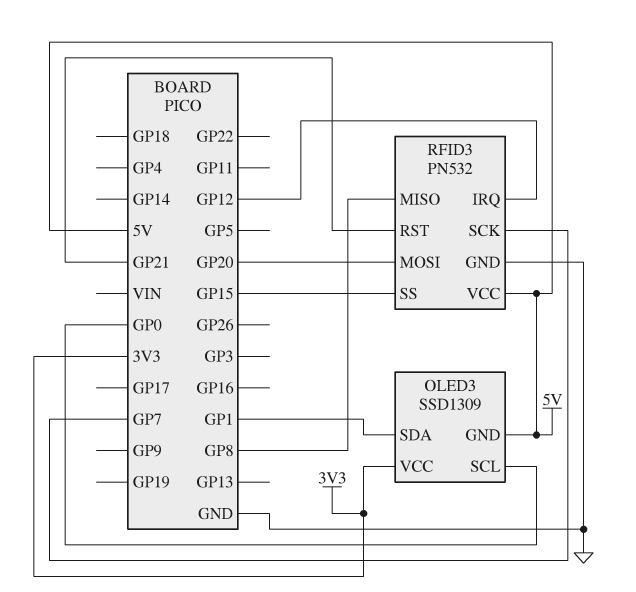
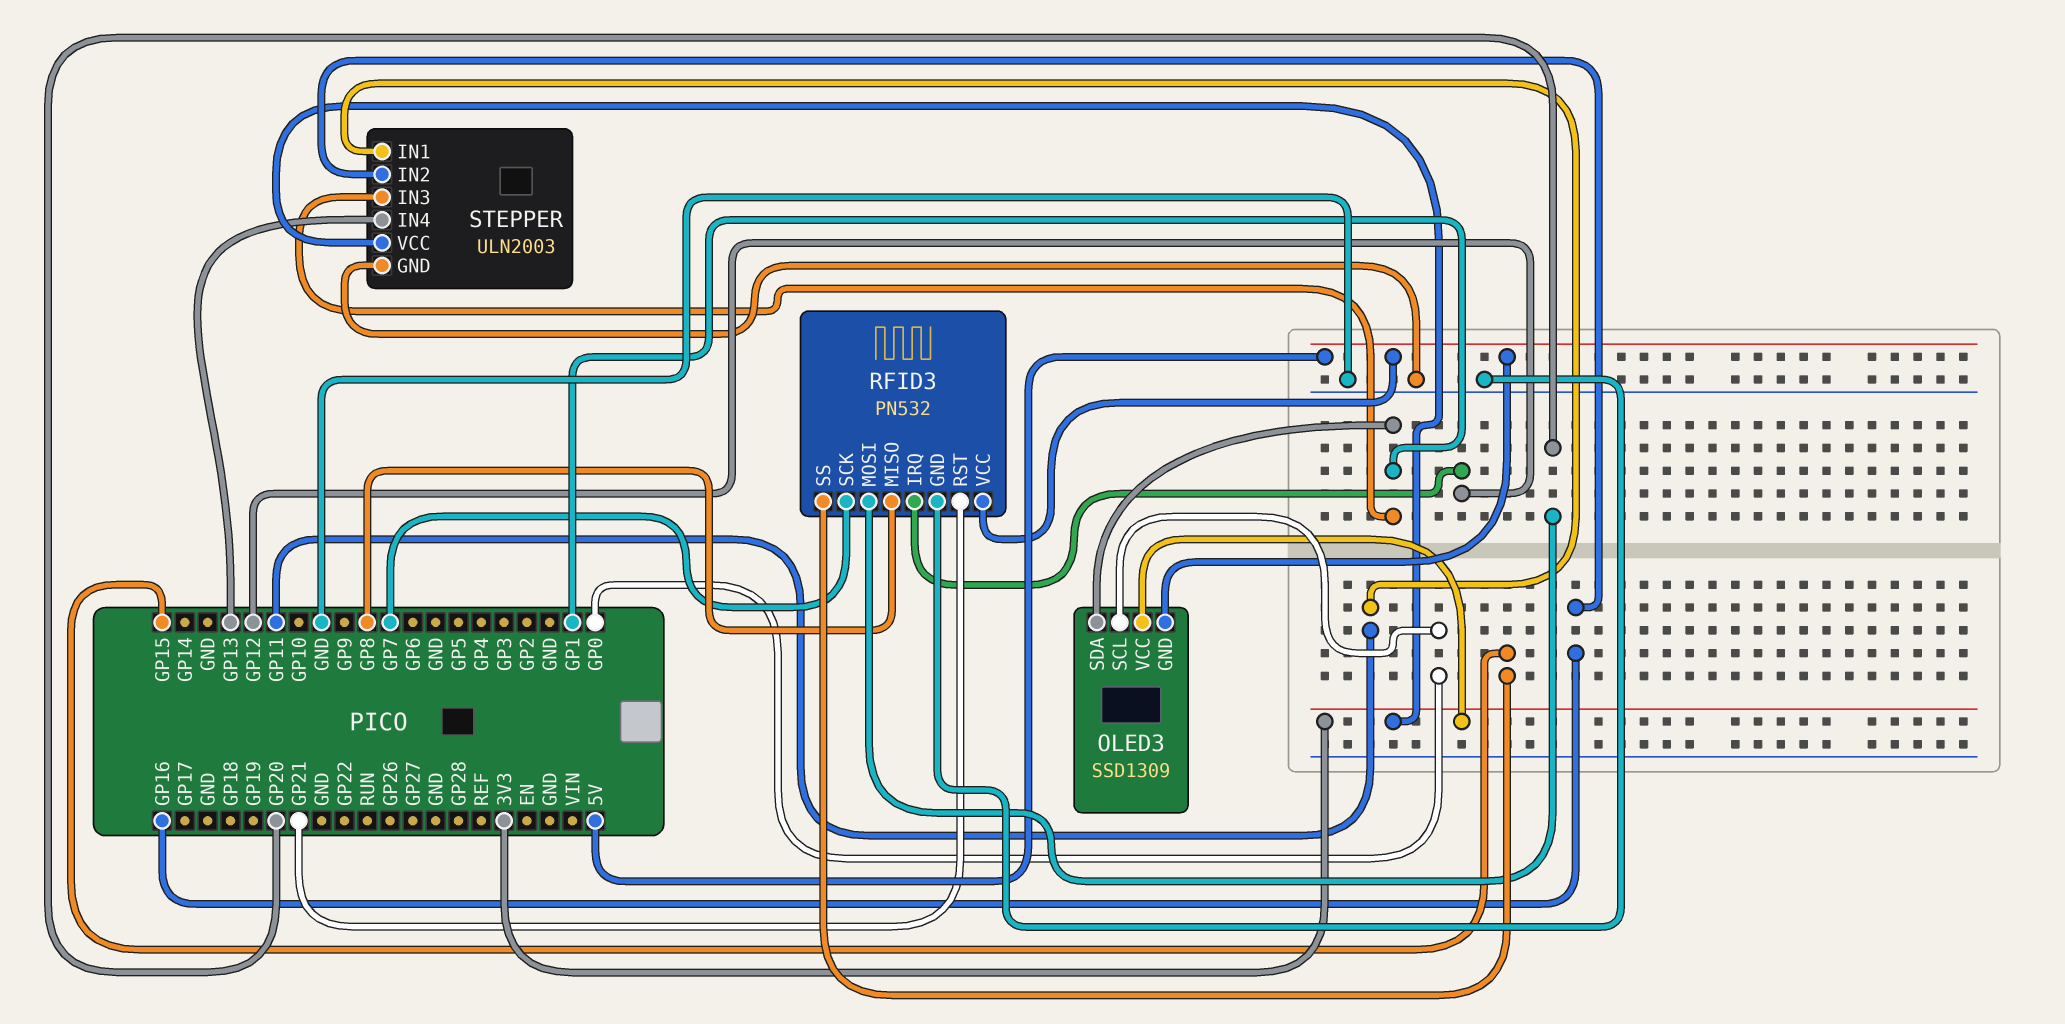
STEPPER: none -> ULN2003
STEPPER pin GND: none -> GND
STEPPER pin IN1: none -> GP11
STEPPER pin IN2: none -> GP16
STEPPER pin IN3: none -> GP1
STEPPER pin IN4: none -> GP13
STEPPER pin VCC: none -> 3V3

